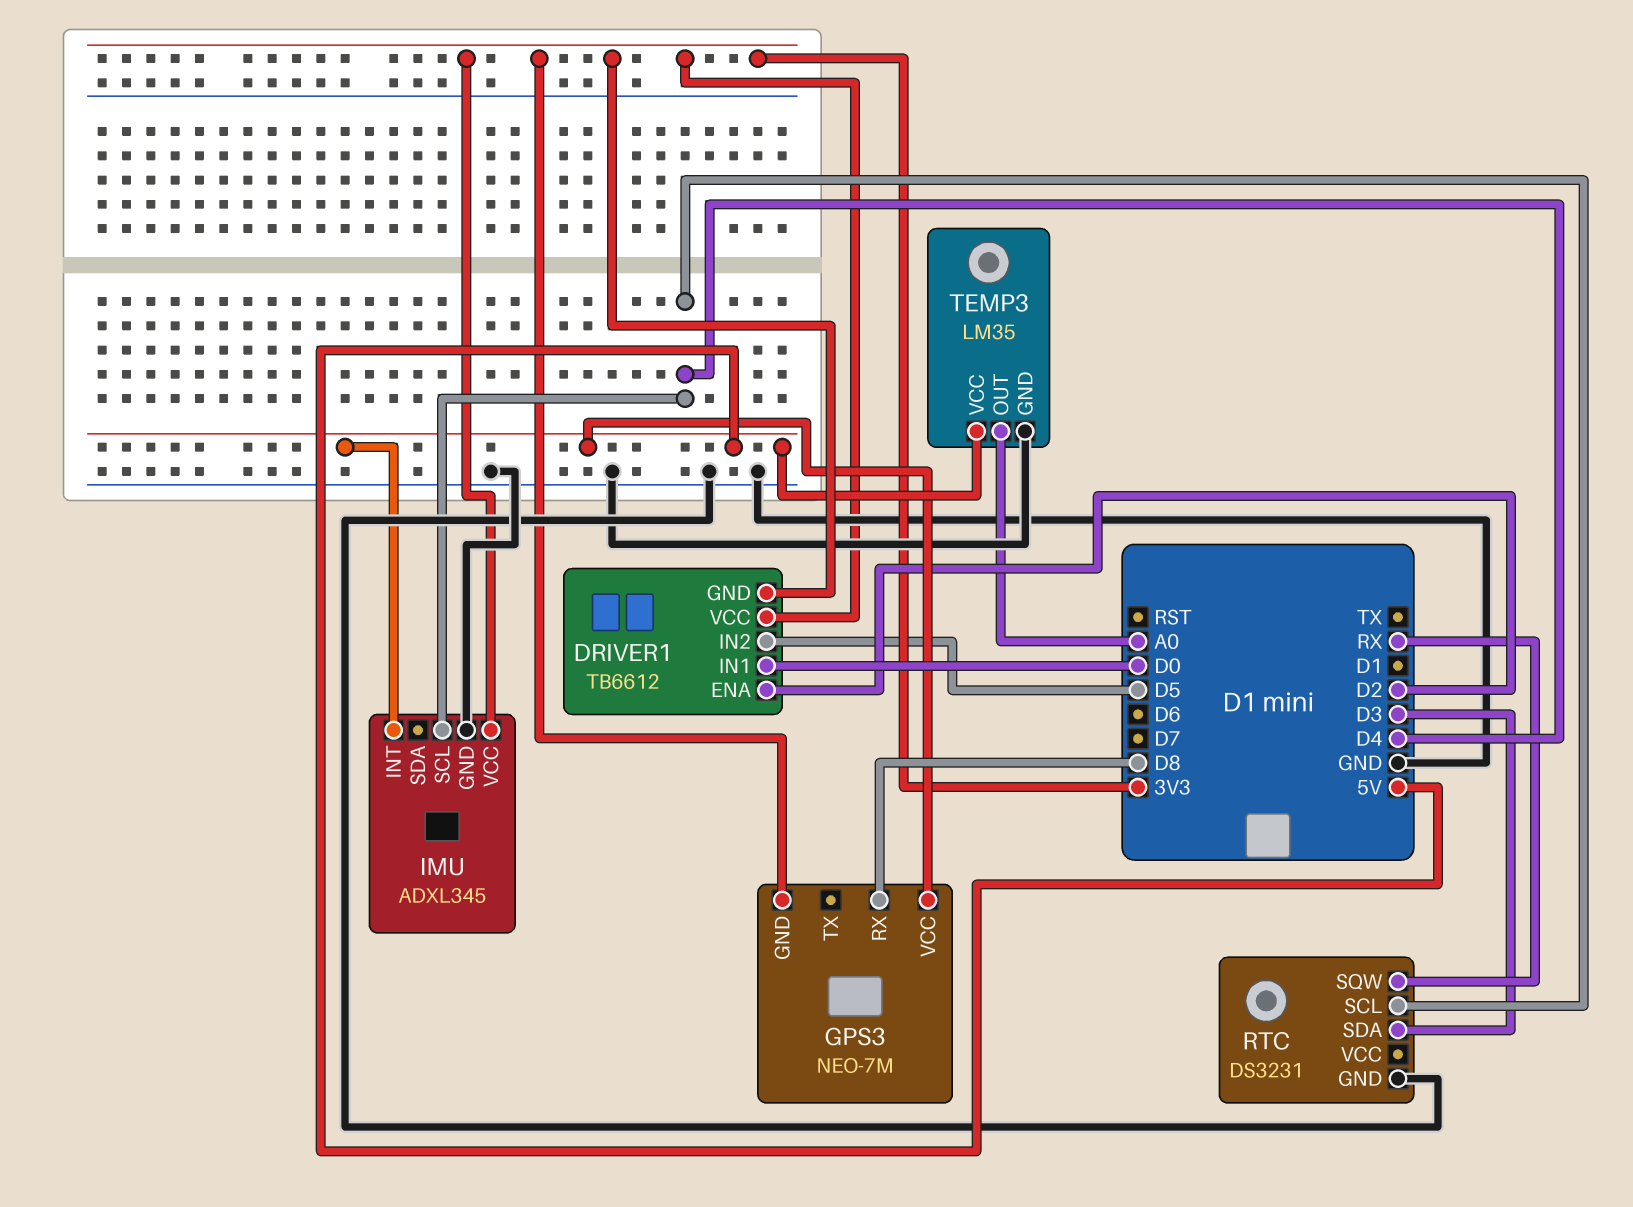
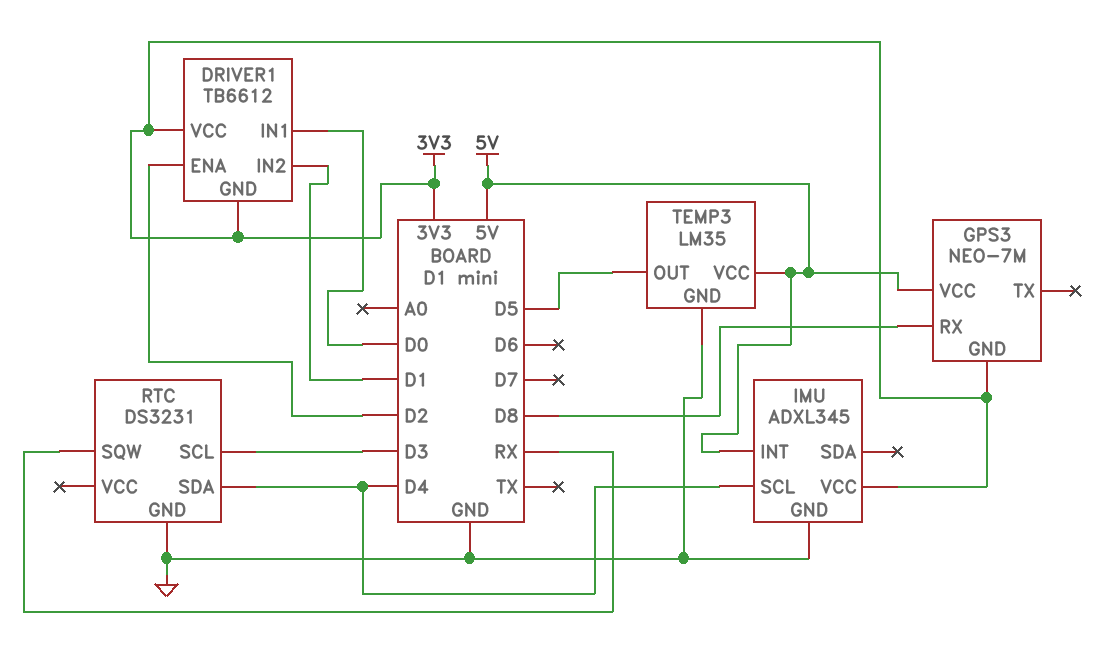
DRIVER1 pin IN2: D5 -> D1
RTC pin SCL: D4 -> D3
RTC pin SDA: D3 -> D4
TEMP3 pin OUT: A0 -> D5

